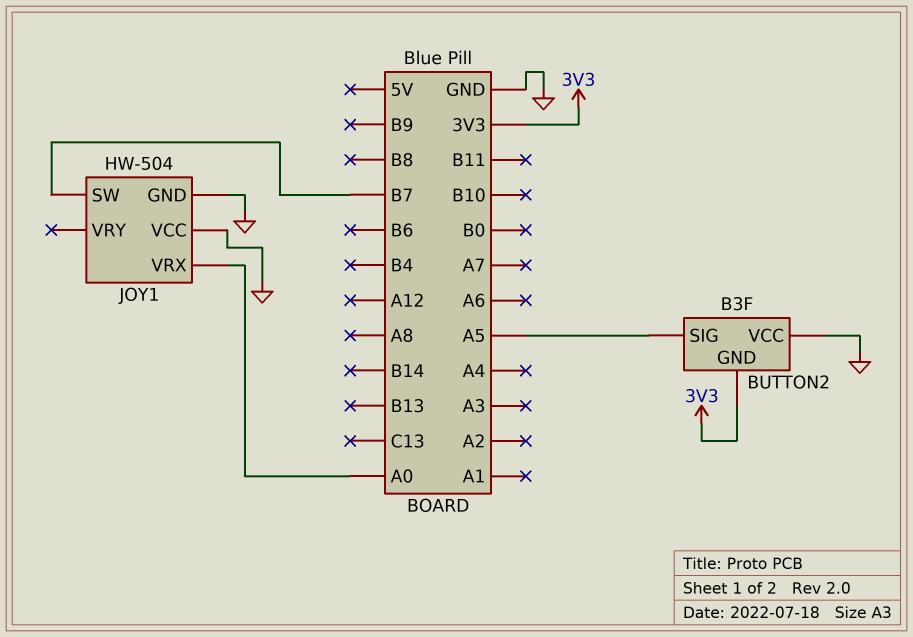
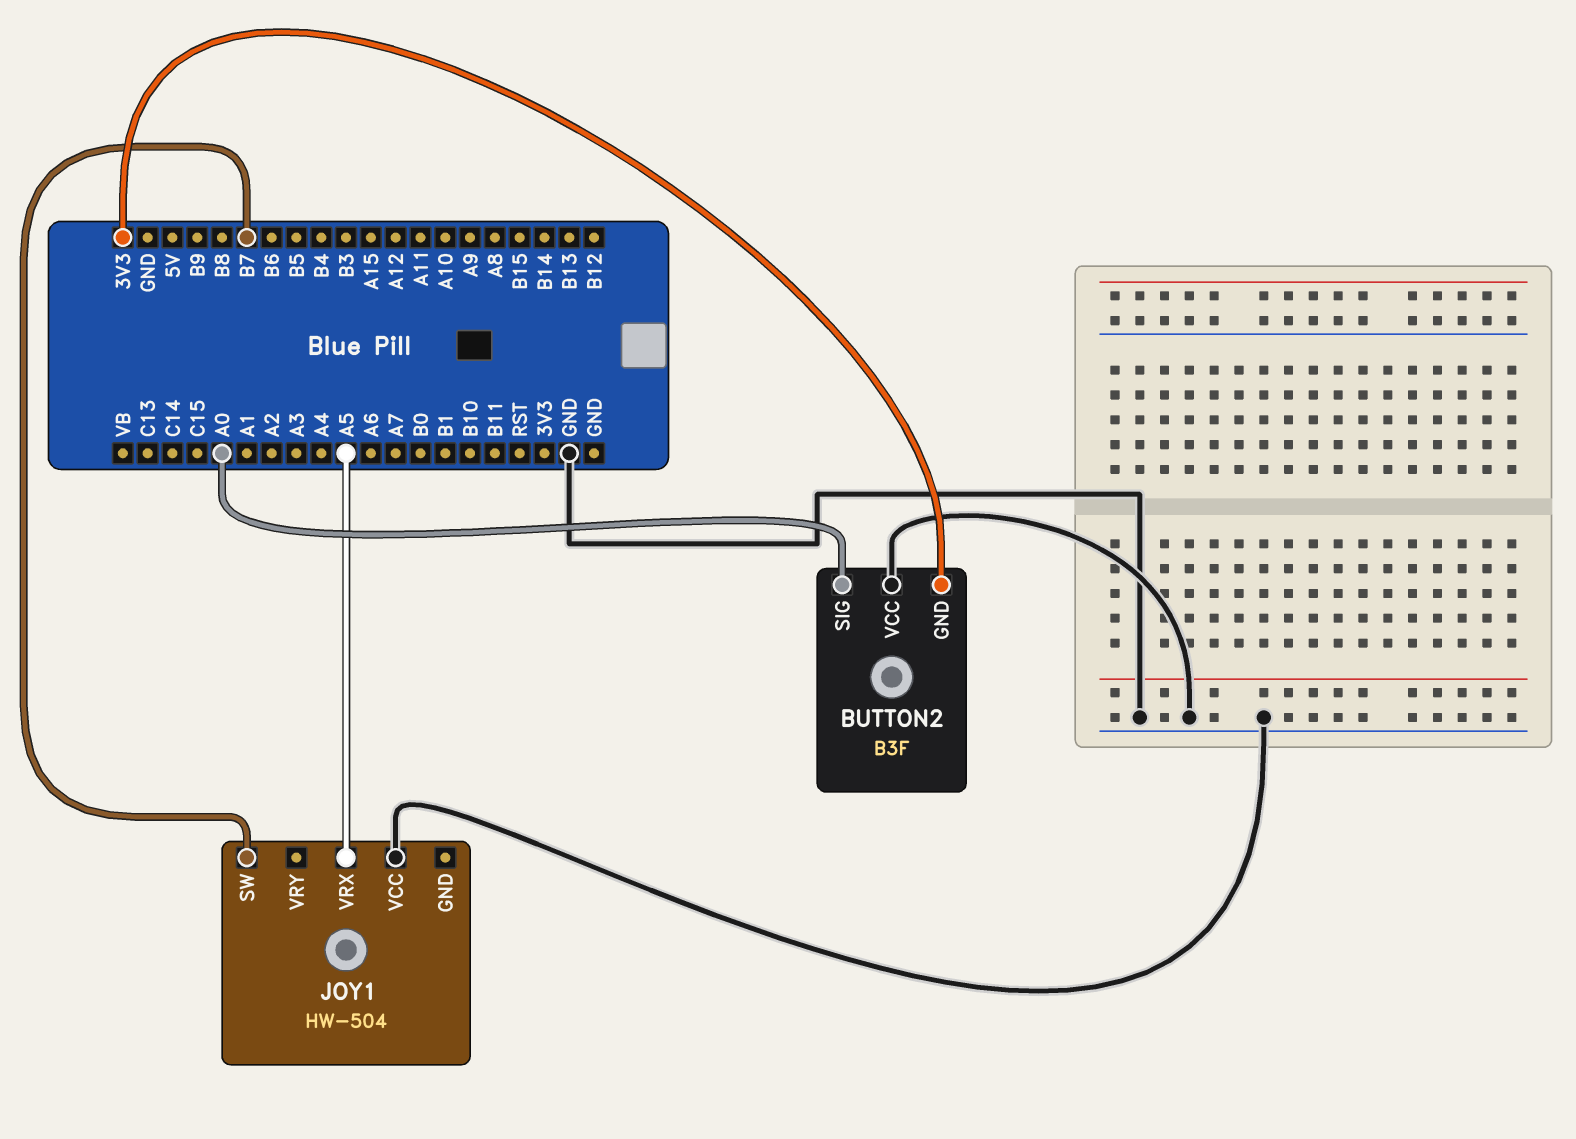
BUTTON2 pin SIG: A5 -> A0
JOY1 pin GND: GND -> none
JOY1 pin VRX: A0 -> A5

